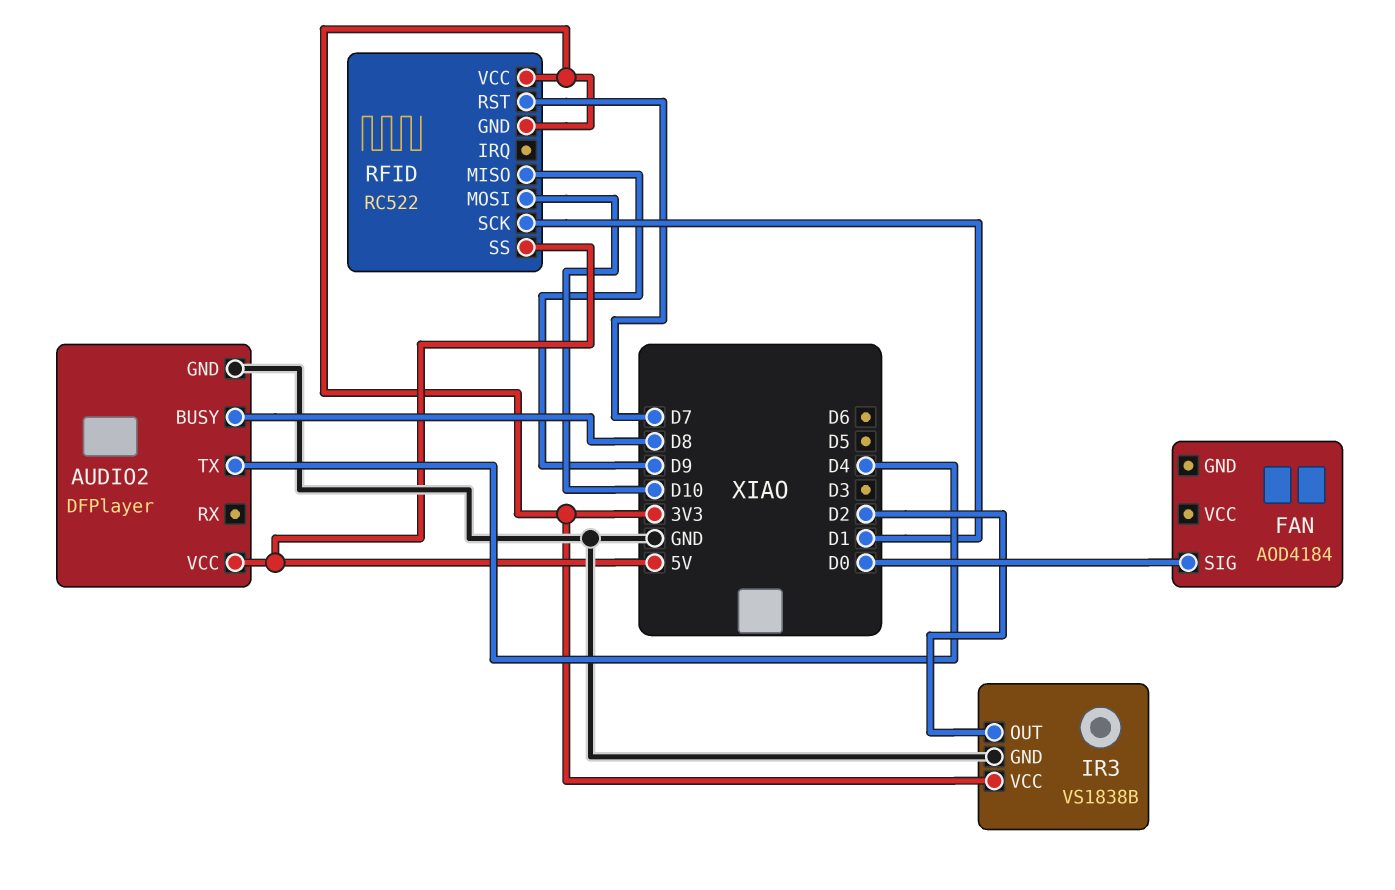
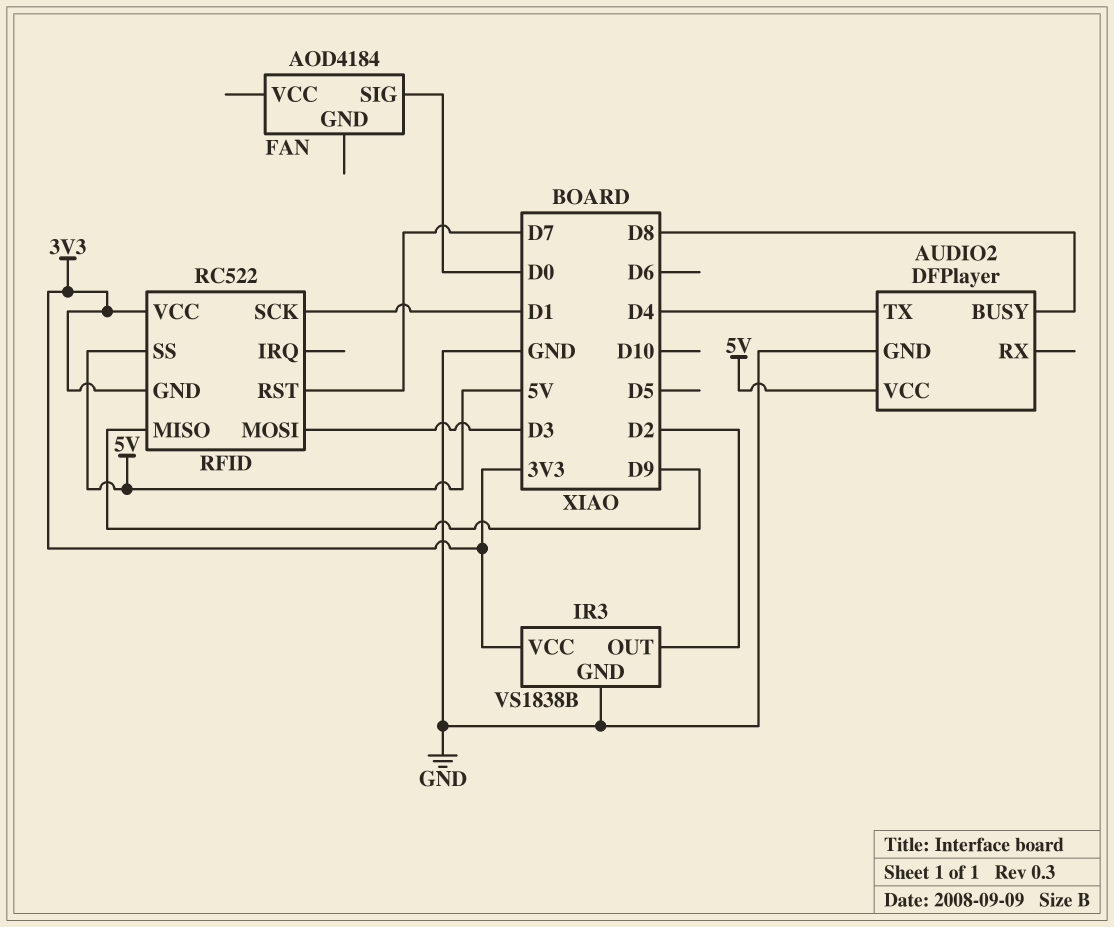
RFID pin MOSI: D10 -> D3

